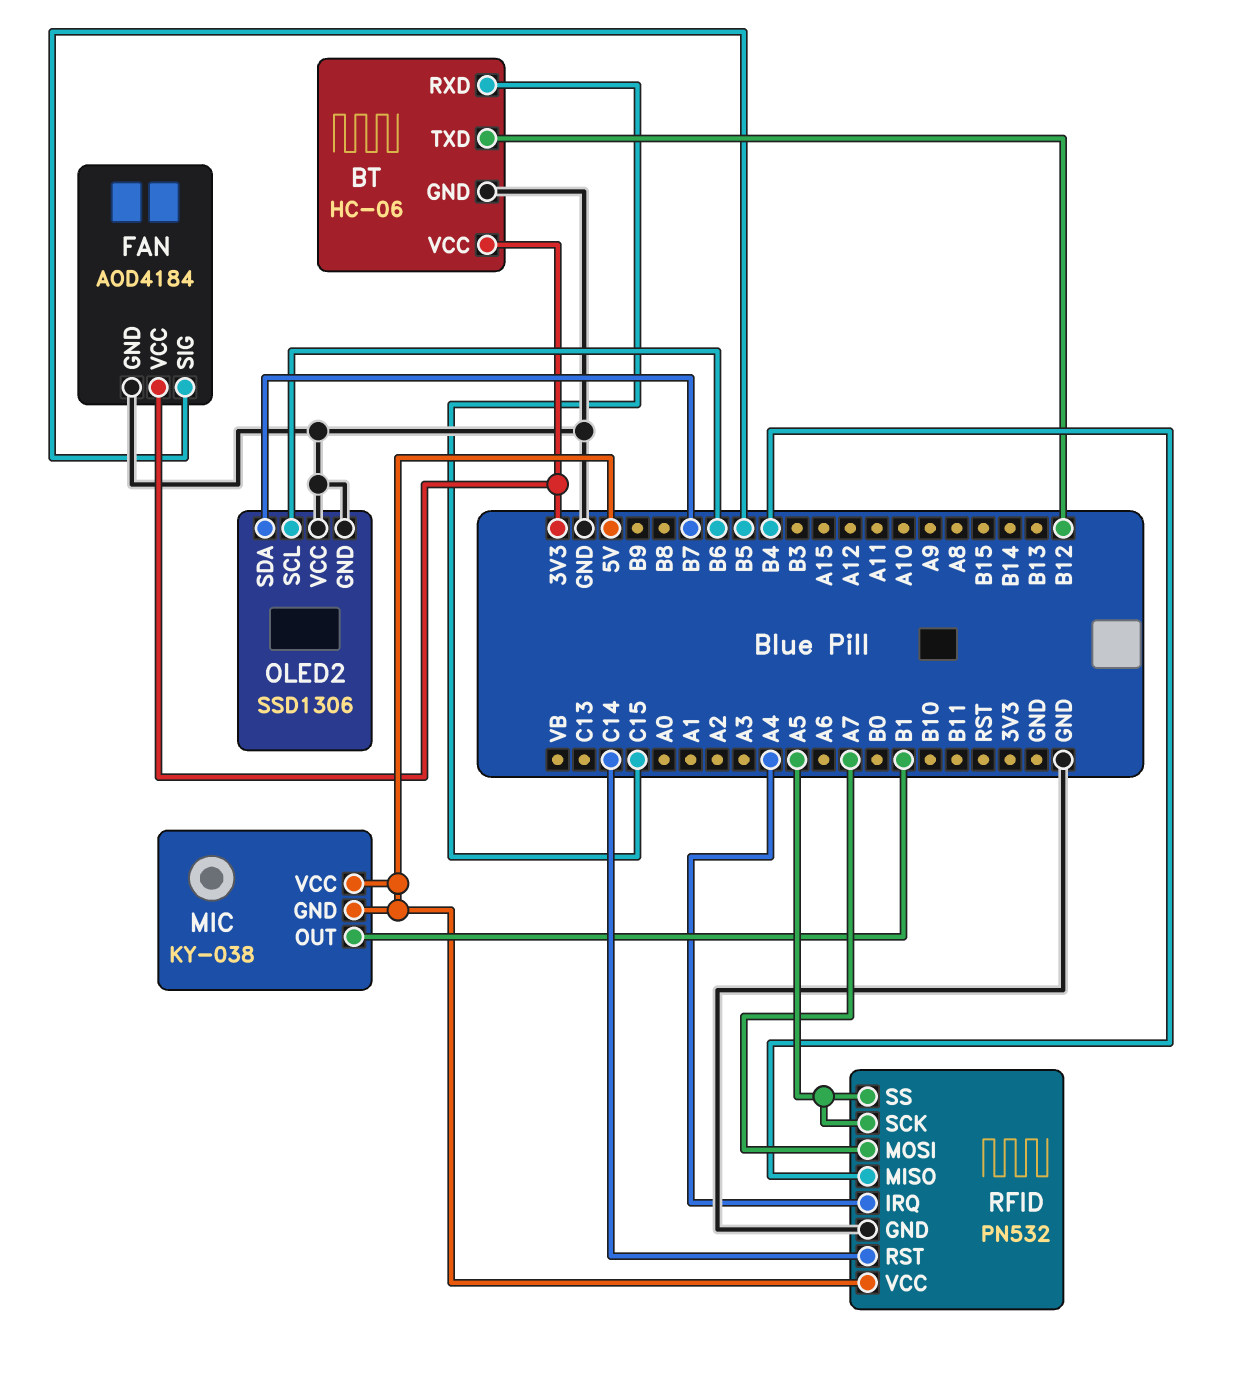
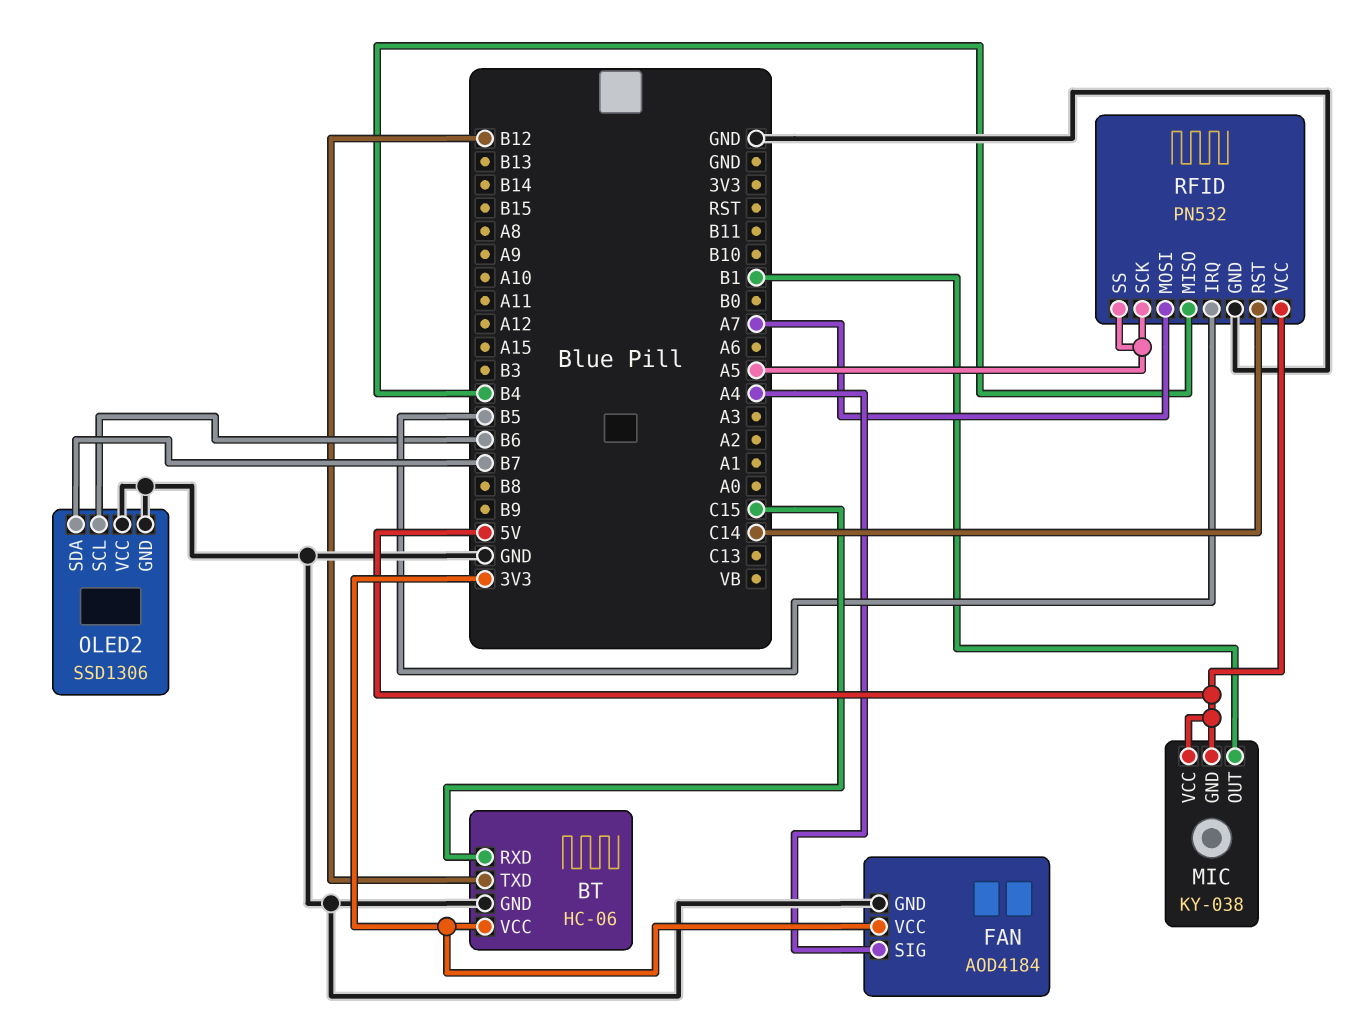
FAN pin SIG: B5 -> A4
RFID pin IRQ: A4 -> B5

